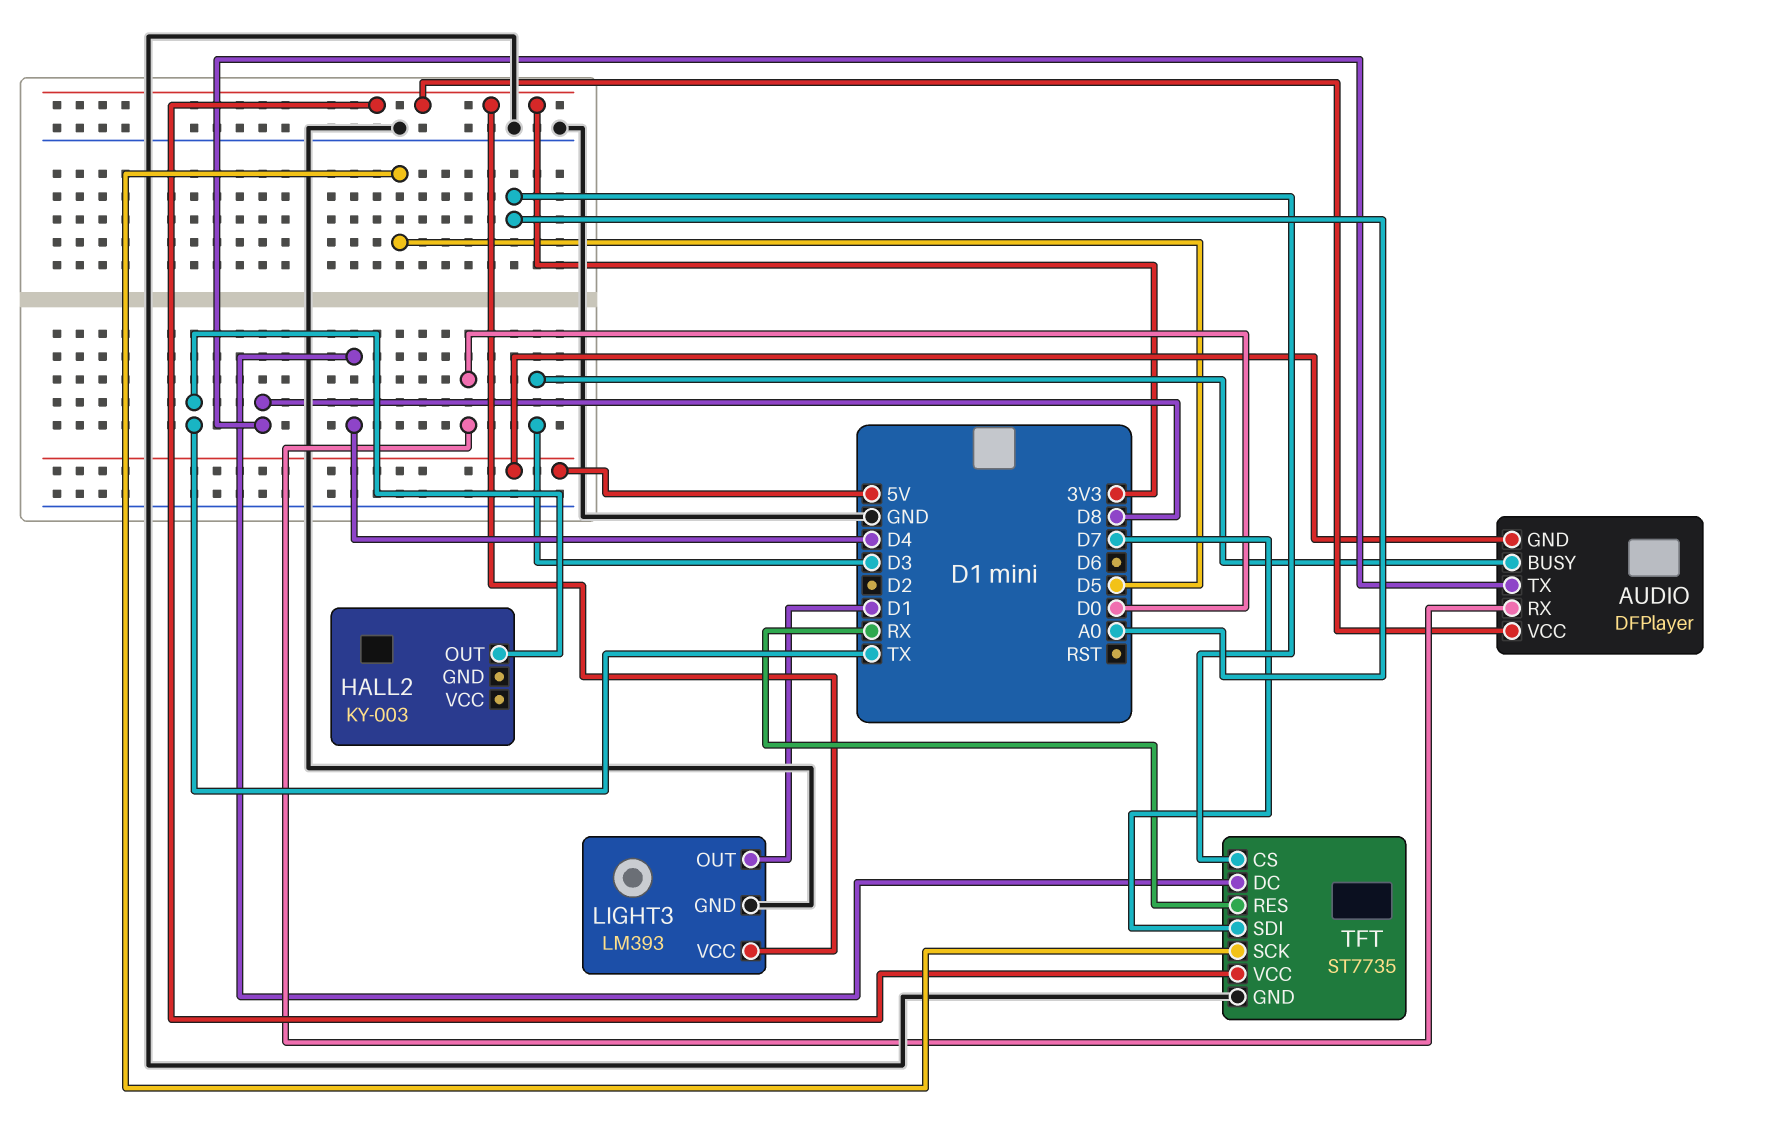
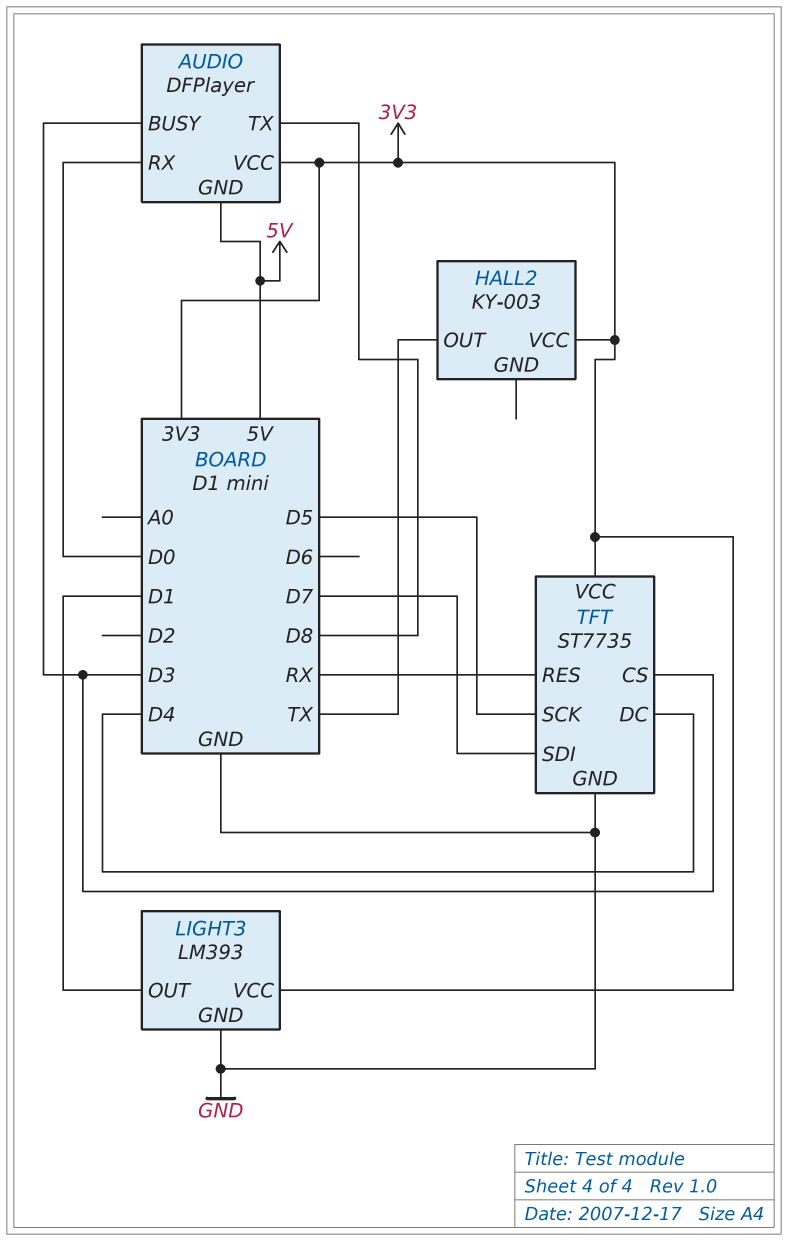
HALL2 pin VCC: none -> 3V3
TFT pin CS: A0 -> D3

